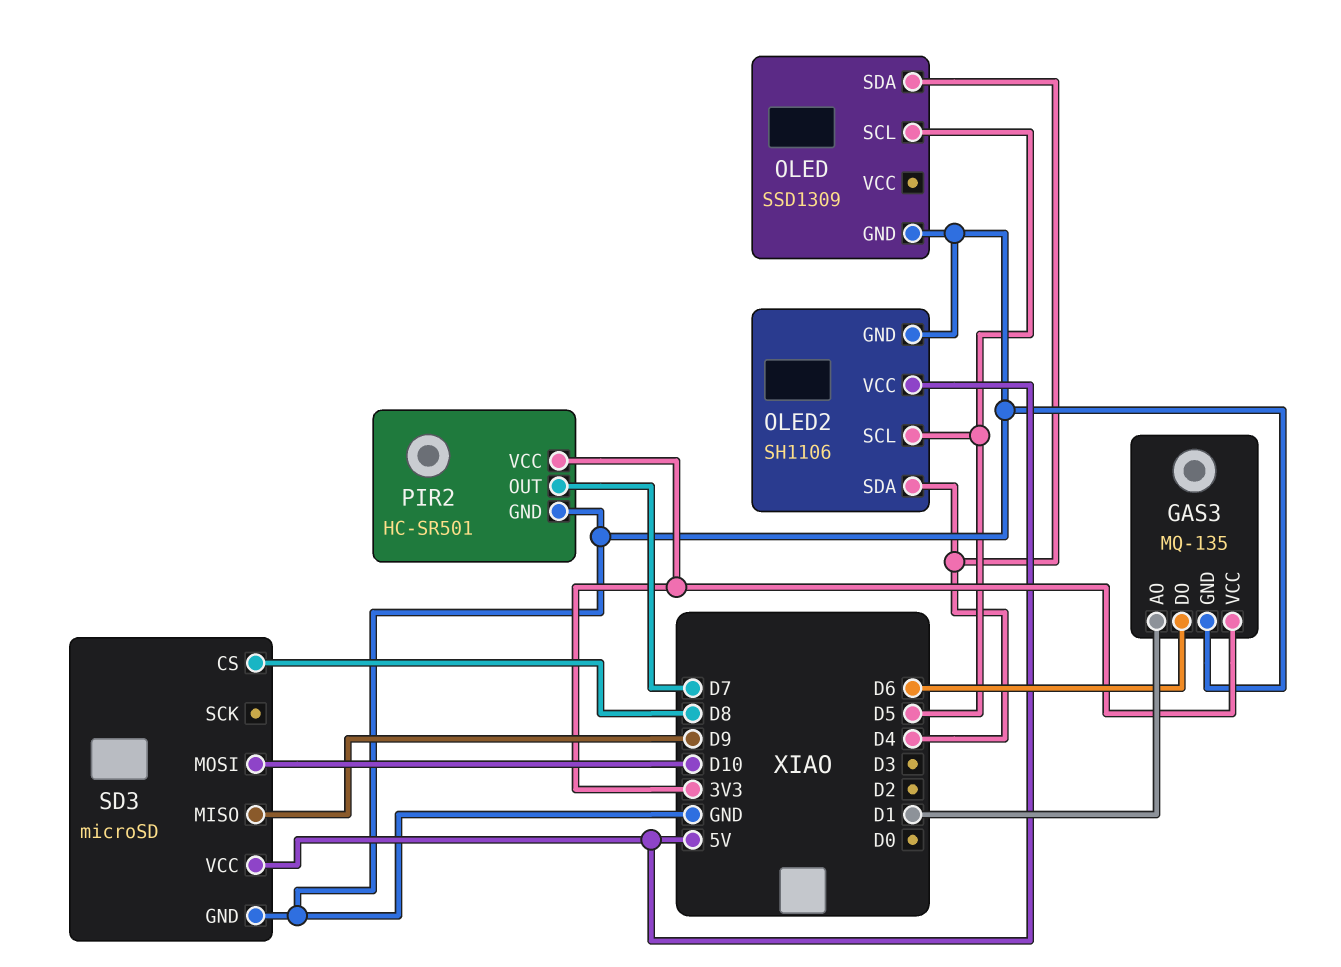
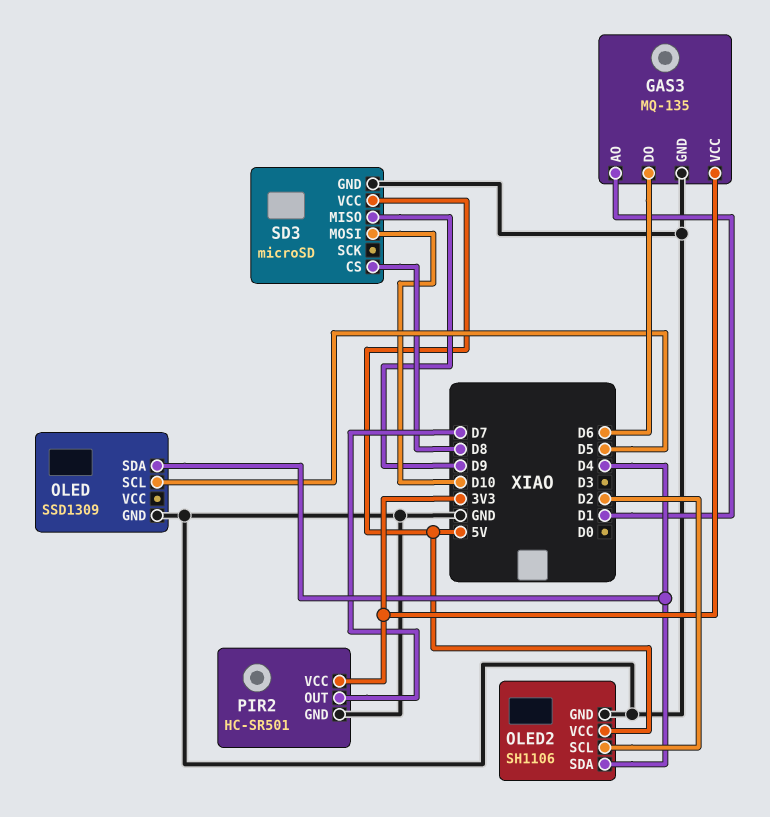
OLED2 pin SCL: D5 -> D2

